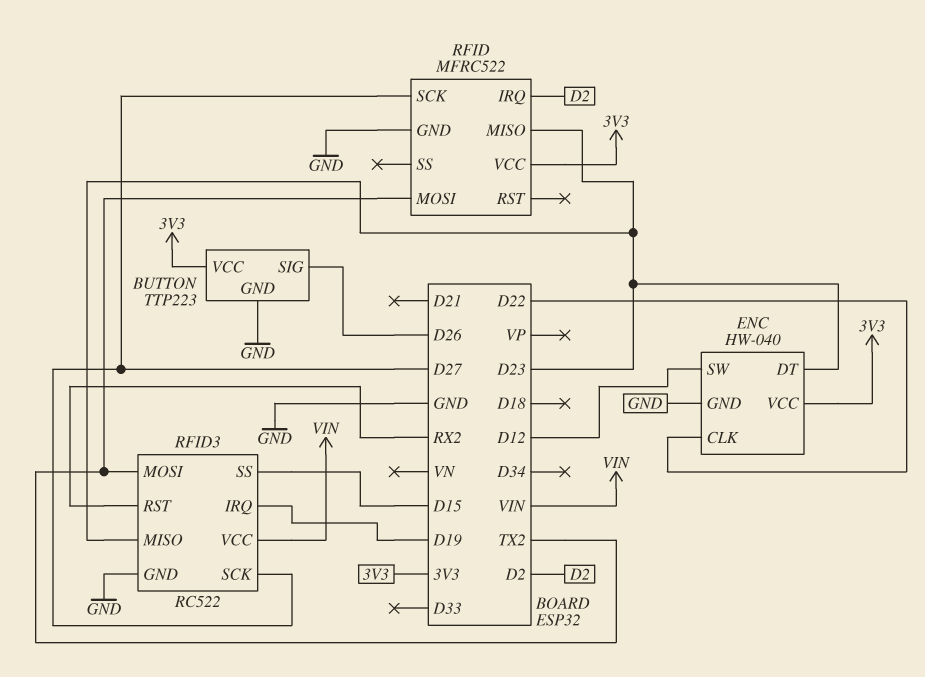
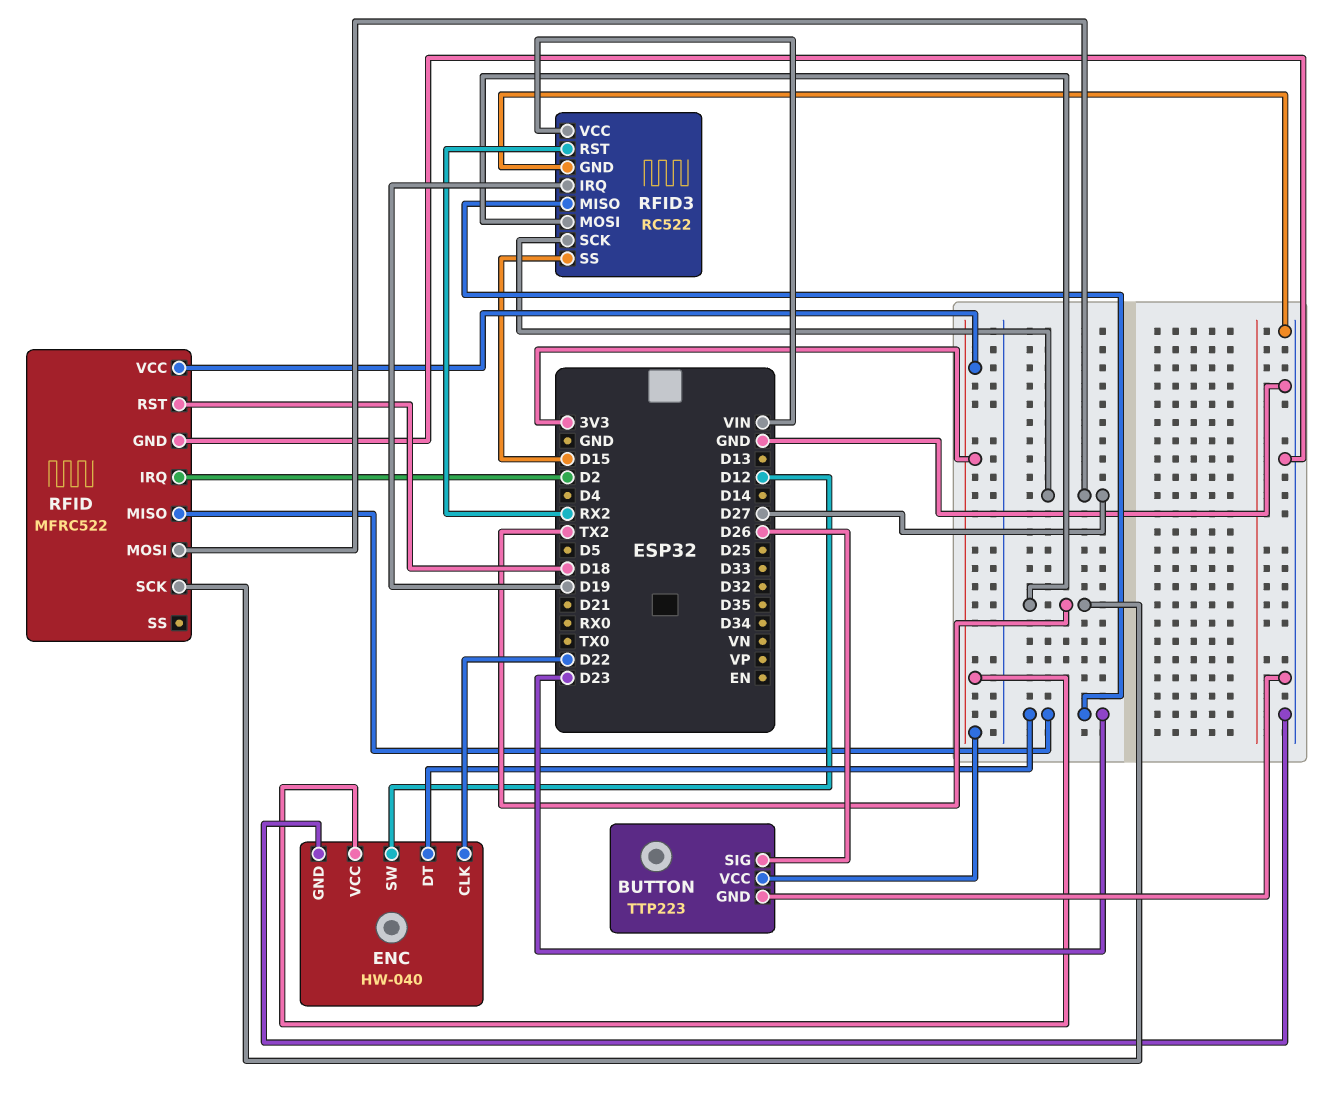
RFID pin MOSI: TX2 -> D27
RFID pin RST: none -> D18
RFID pin SCK: D27 -> TX2

